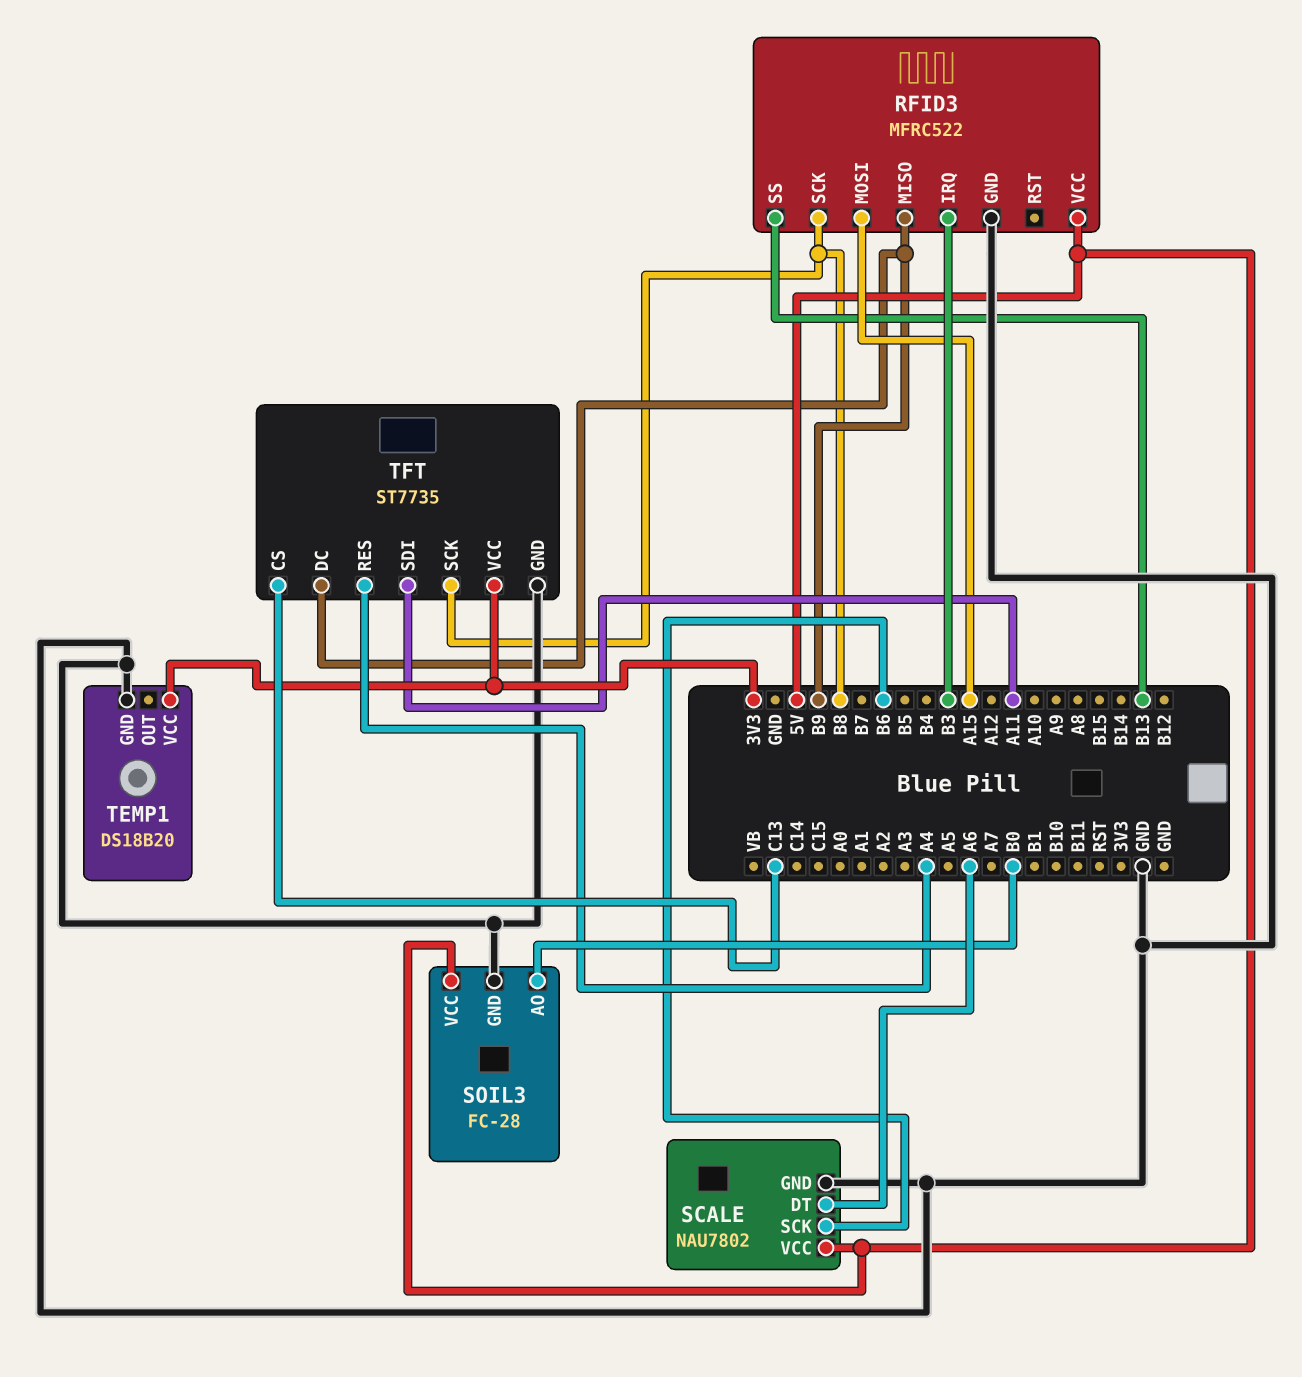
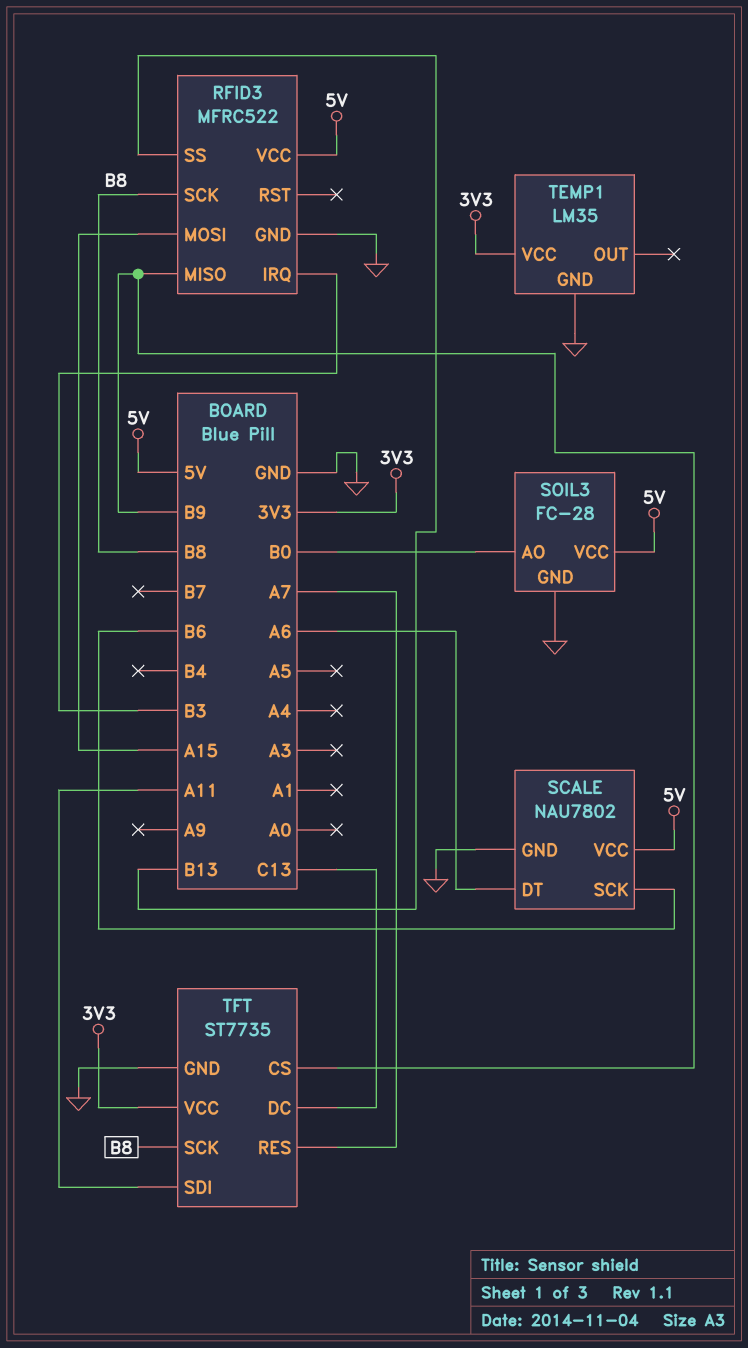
TEMP1: DS18B20 -> LM35
TFT pin CS: C13 -> B9
TFT pin DC: B9 -> C13
TFT pin RES: A4 -> A7

